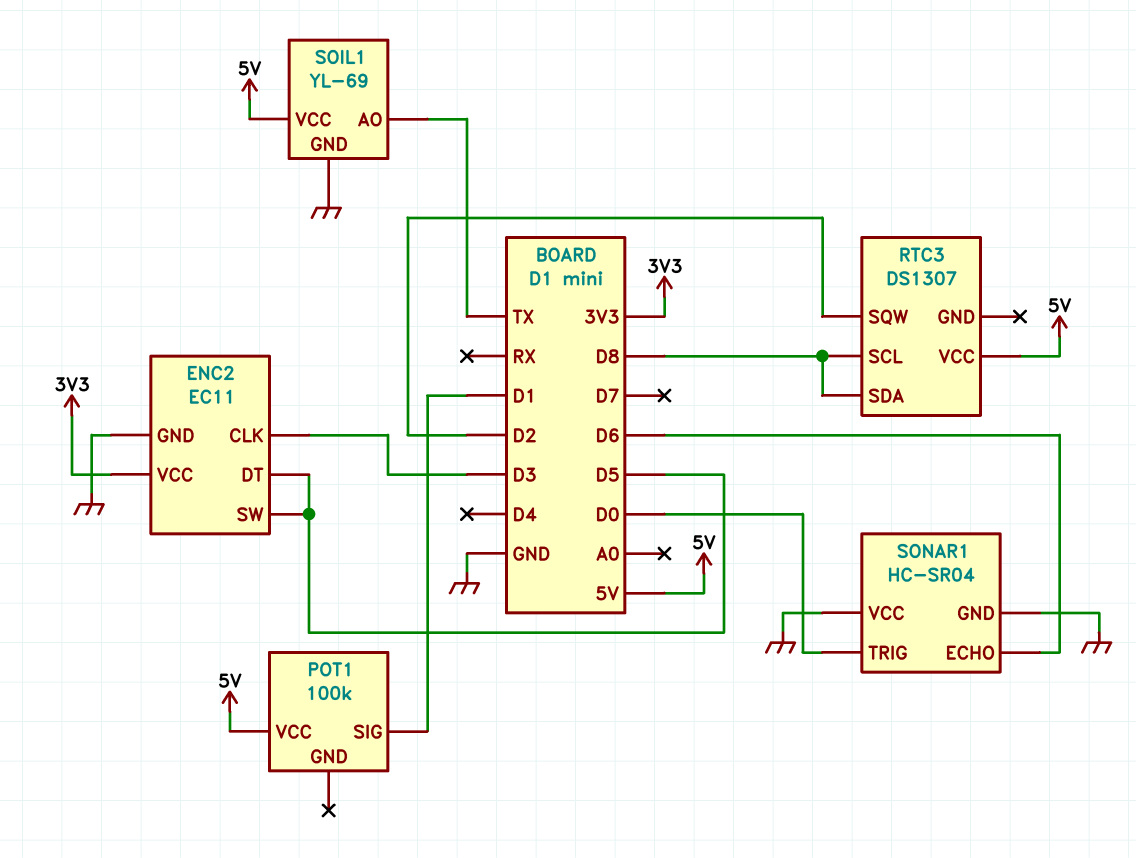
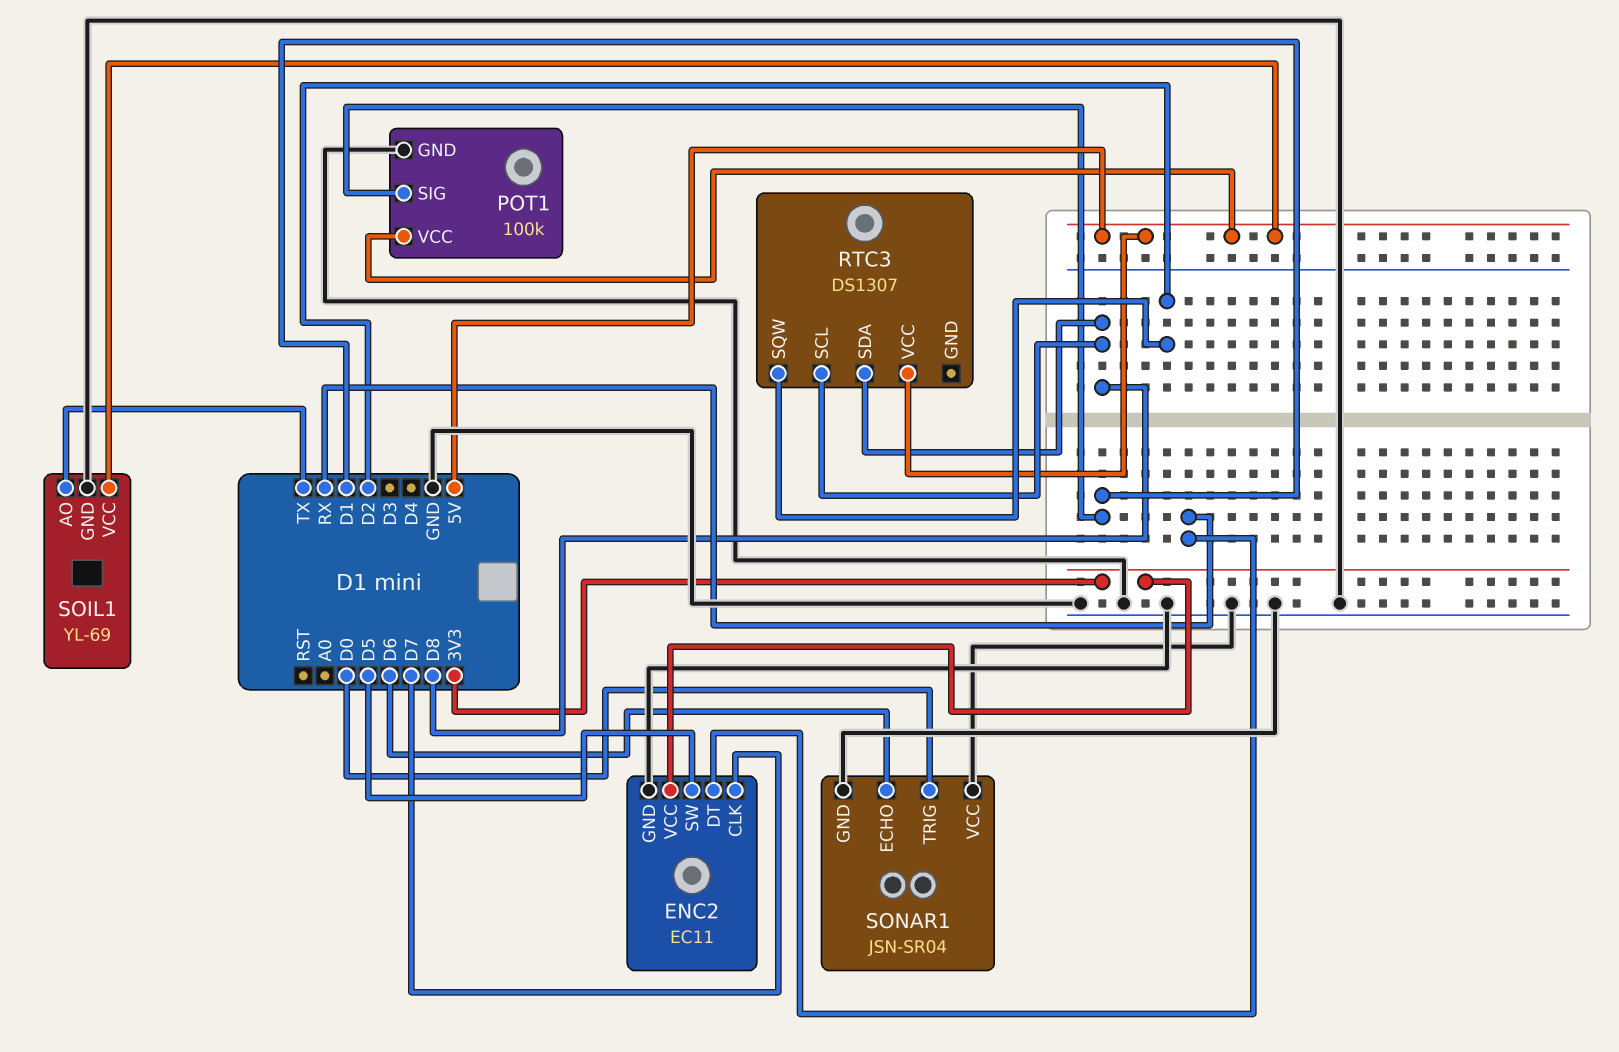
ENC2 pin CLK: D3 -> D7
ENC2 pin DT: D5 -> RX
POT1 pin GND: none -> GND
SONAR1: HC-SR04 -> JSN-SR04

